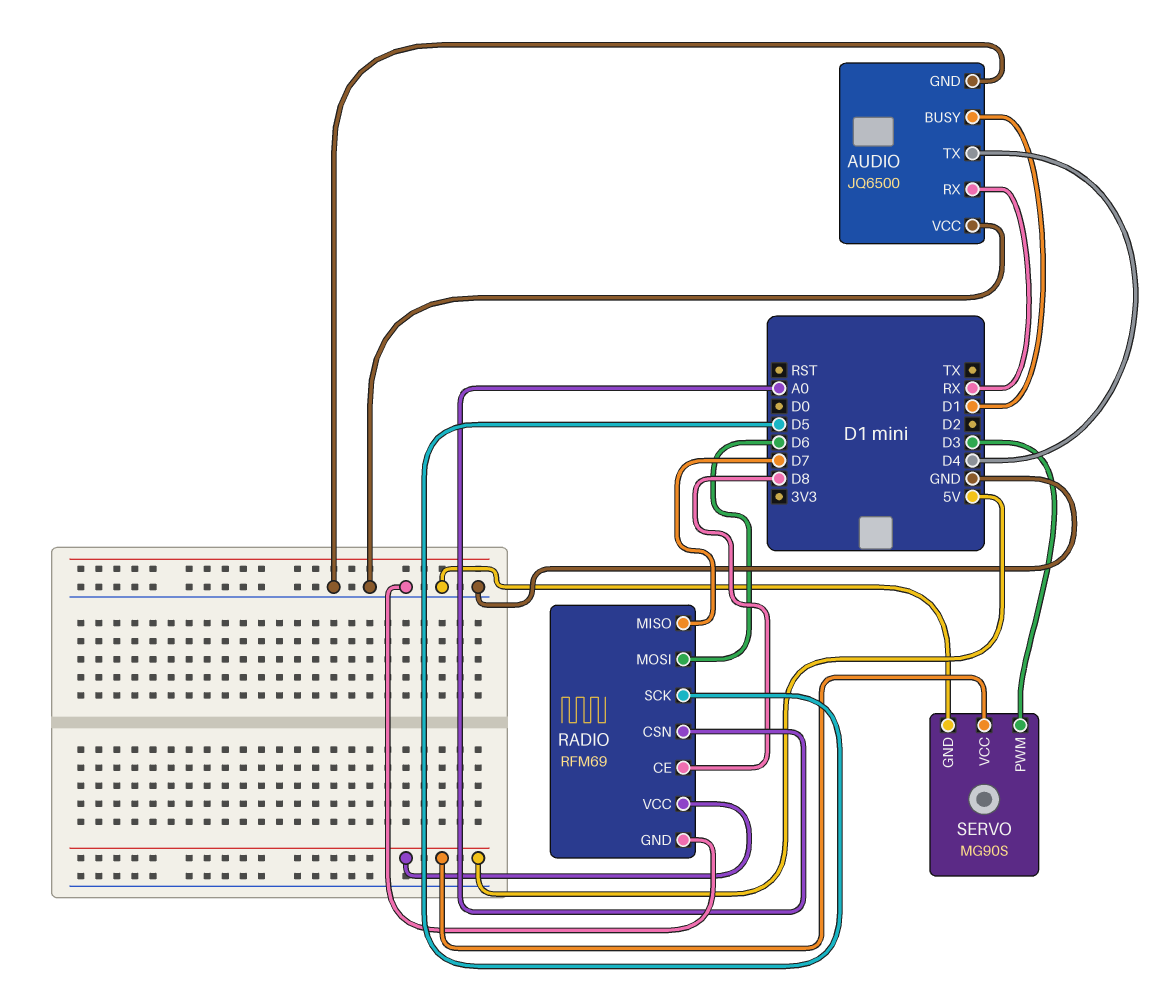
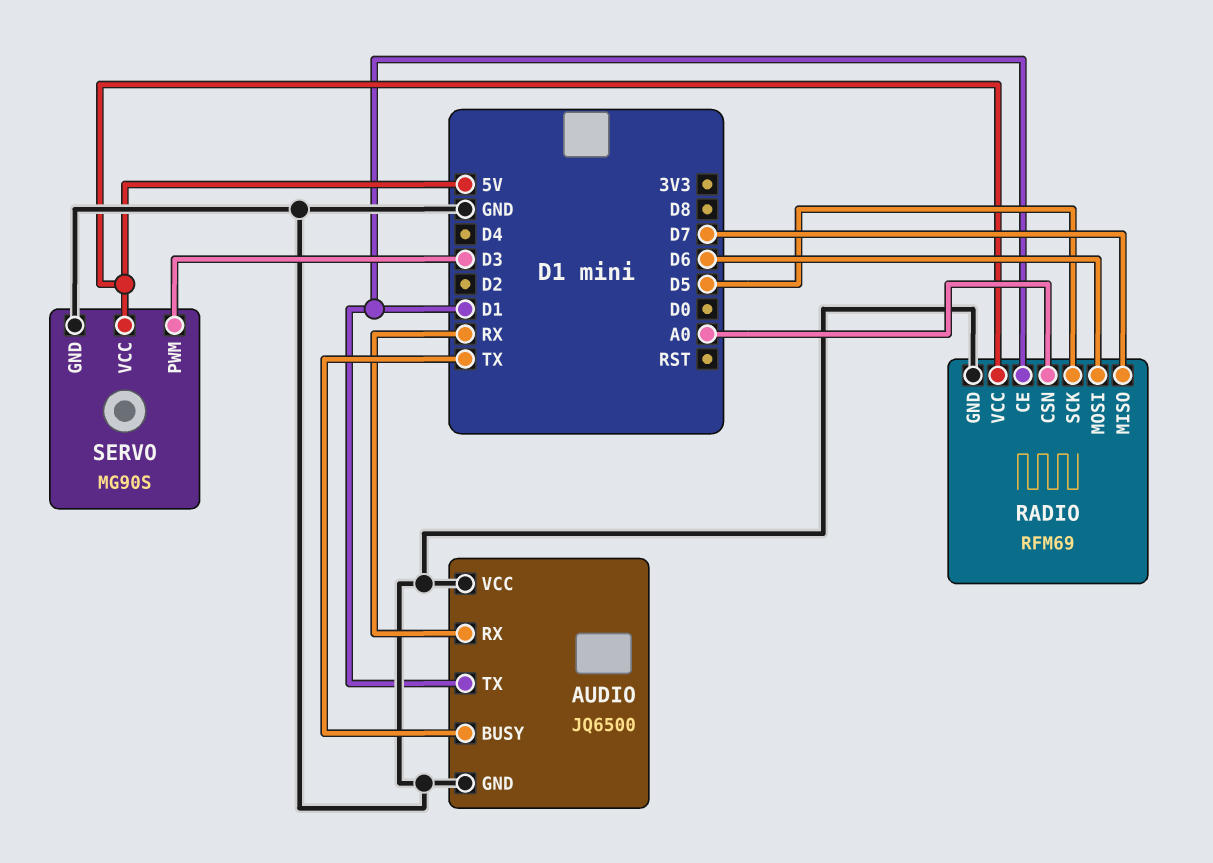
AUDIO pin BUSY: D1 -> TX
AUDIO pin TX: D4 -> D1
RADIO pin CE: D8 -> D1

